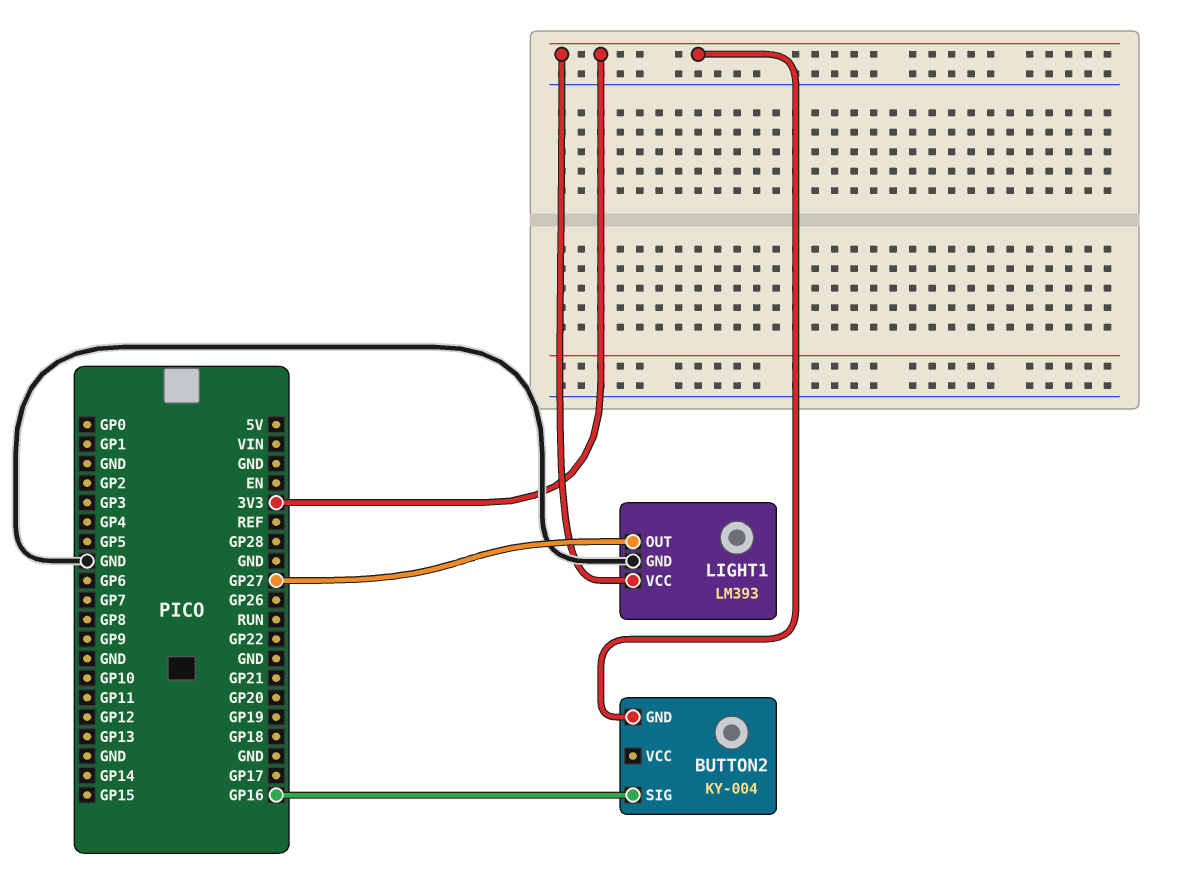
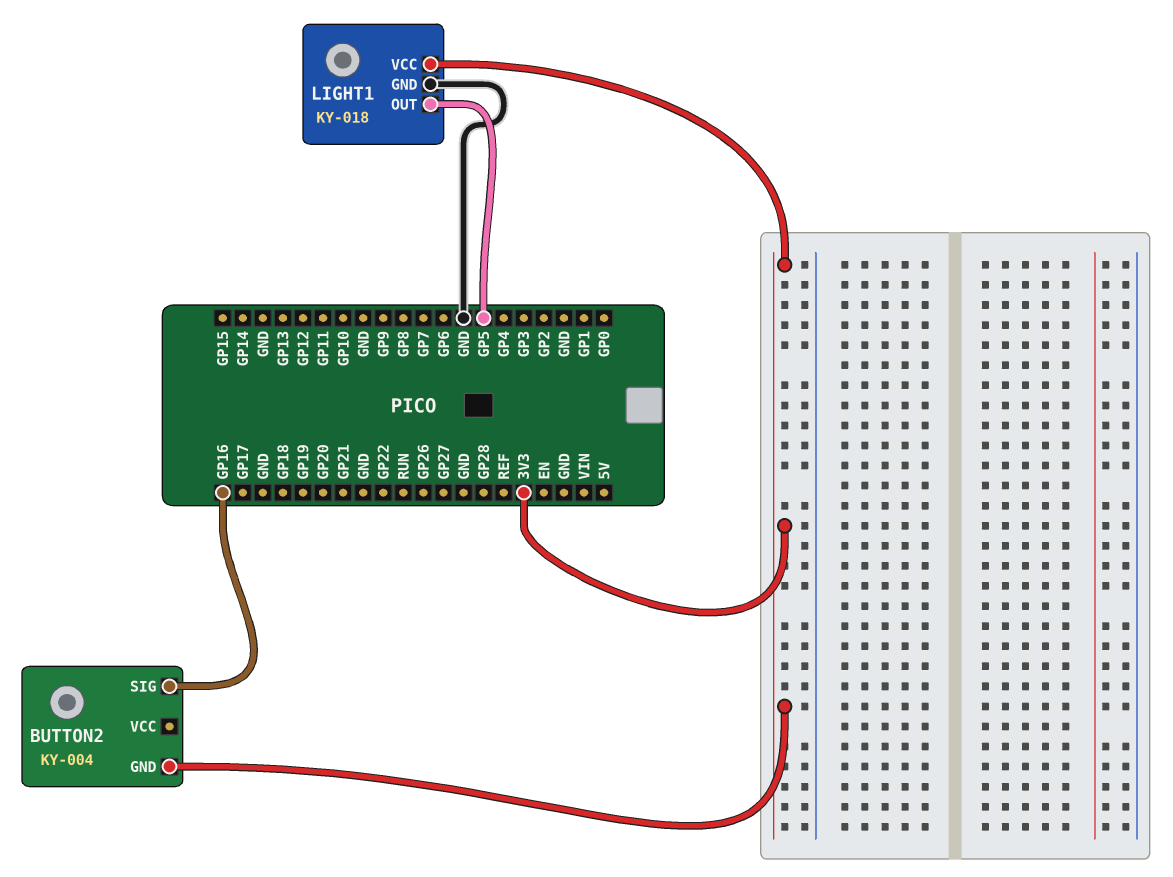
LIGHT1: LM393 -> KY-018
LIGHT1 pin OUT: GP27 -> GP5

